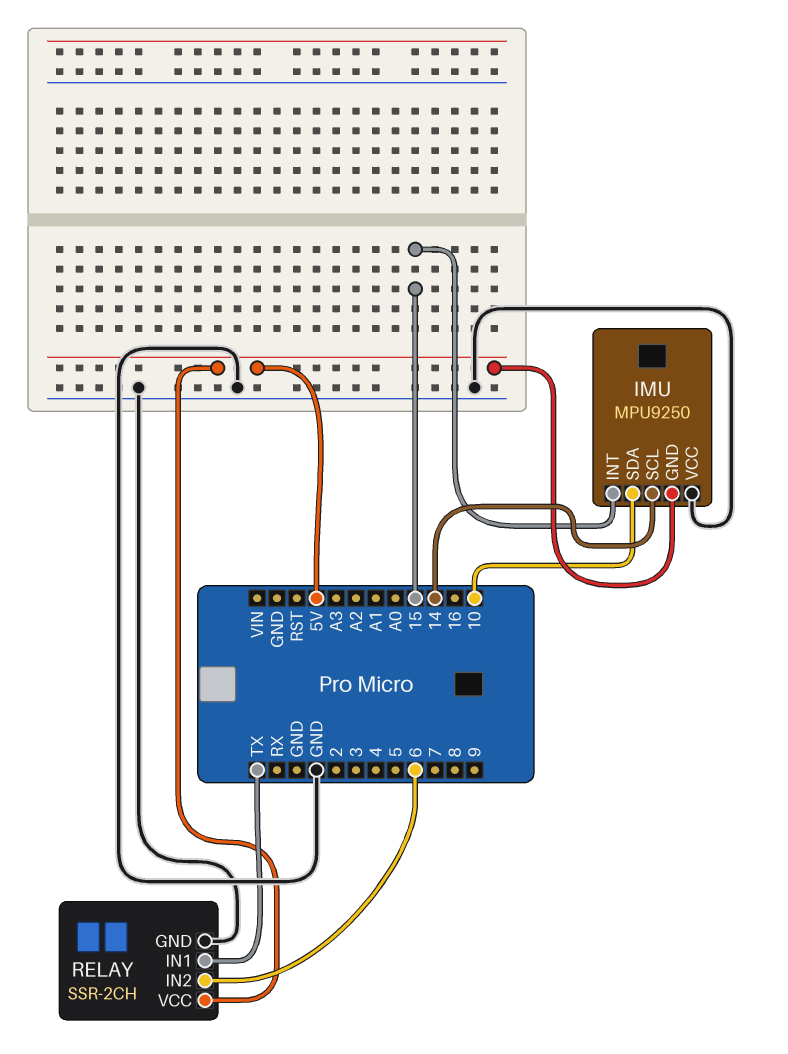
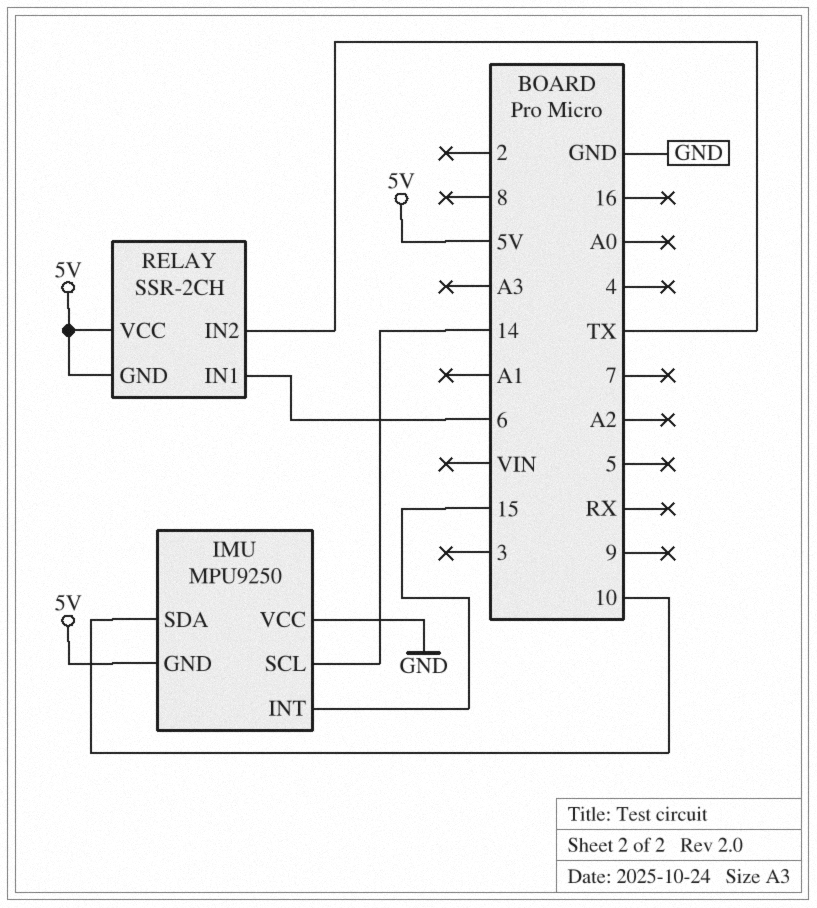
RELAY pin GND: GND -> 5V
RELAY pin IN1: TX -> 6
RELAY pin IN2: 6 -> TX

